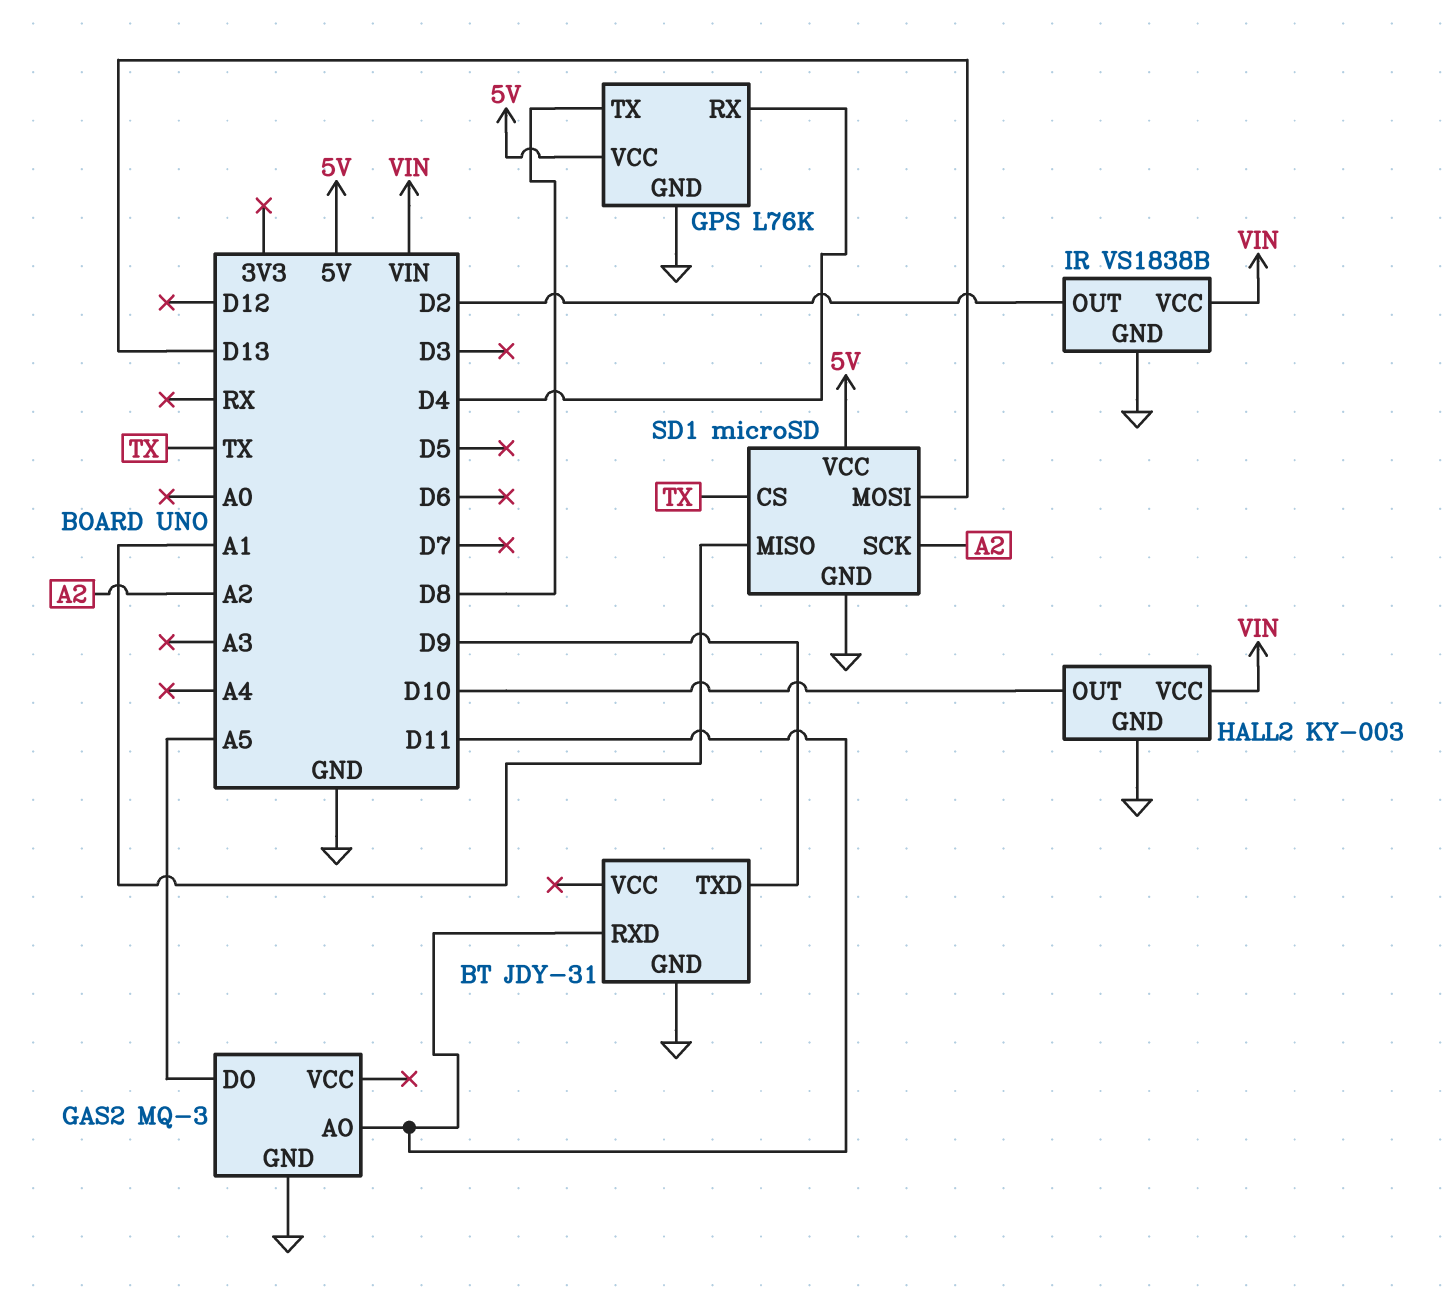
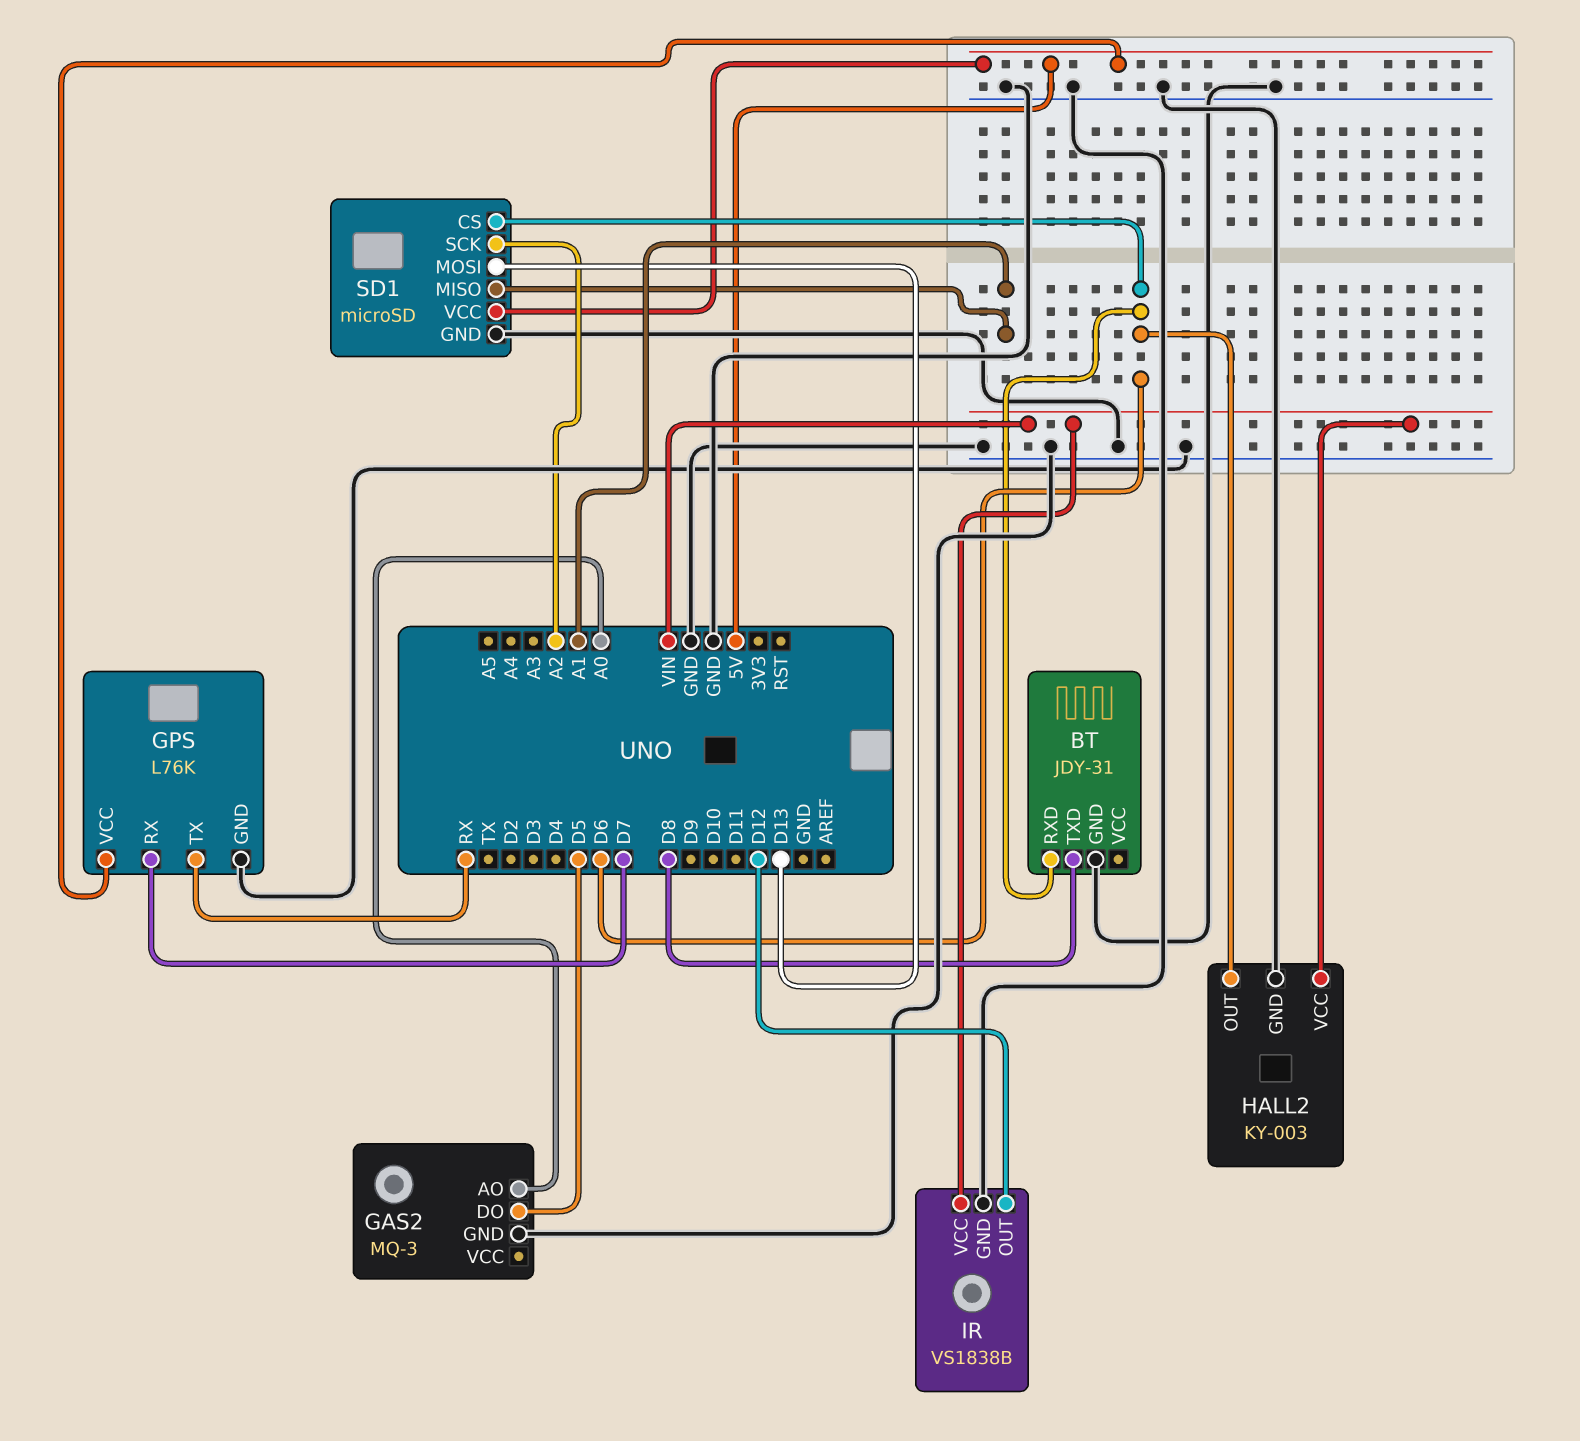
BT pin RXD: D11 -> D6
BT pin TXD: D9 -> D8
GAS2 pin AO: D11 -> A0
GAS2 pin DO: A5 -> D5
GPS pin RX: D4 -> D7
GPS pin TX: D8 -> RX
HALL2 pin OUT: D10 -> D6
IR pin OUT: D2 -> D12
SD1 pin CS: TX -> D6

